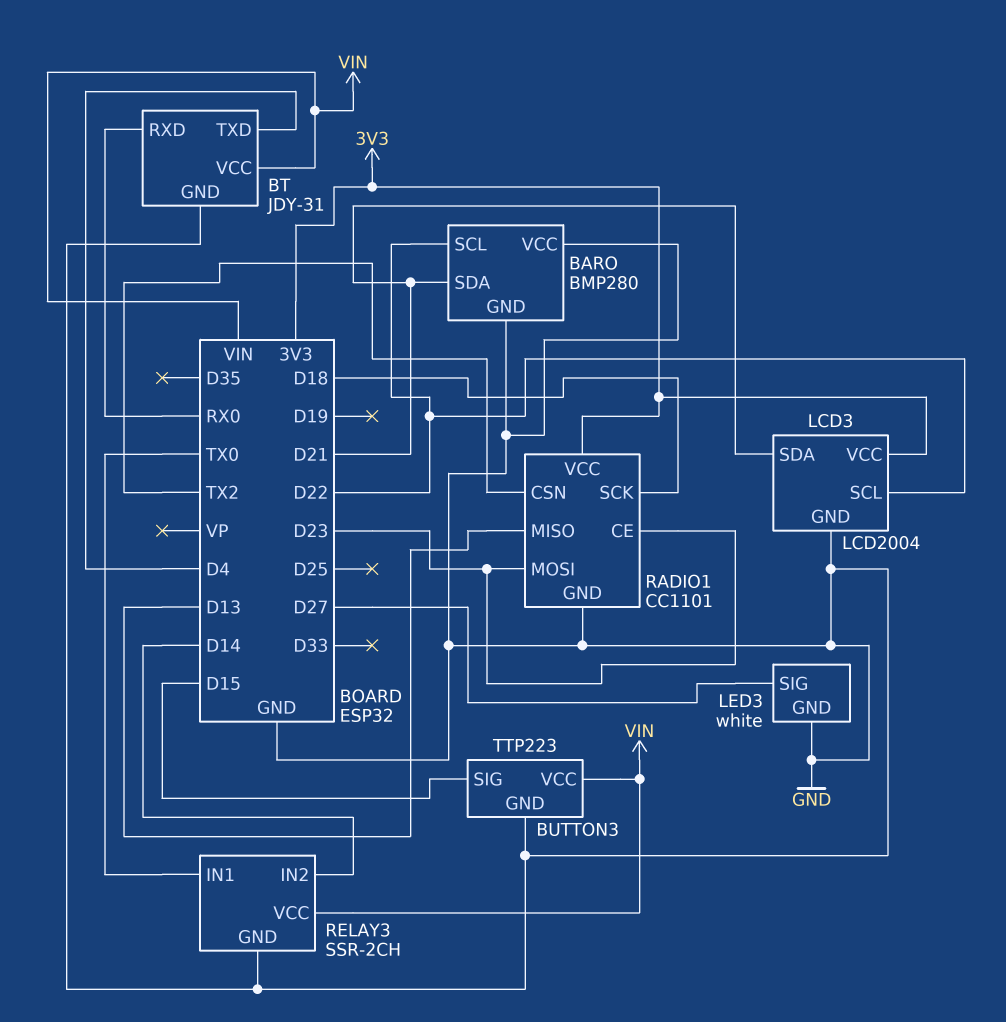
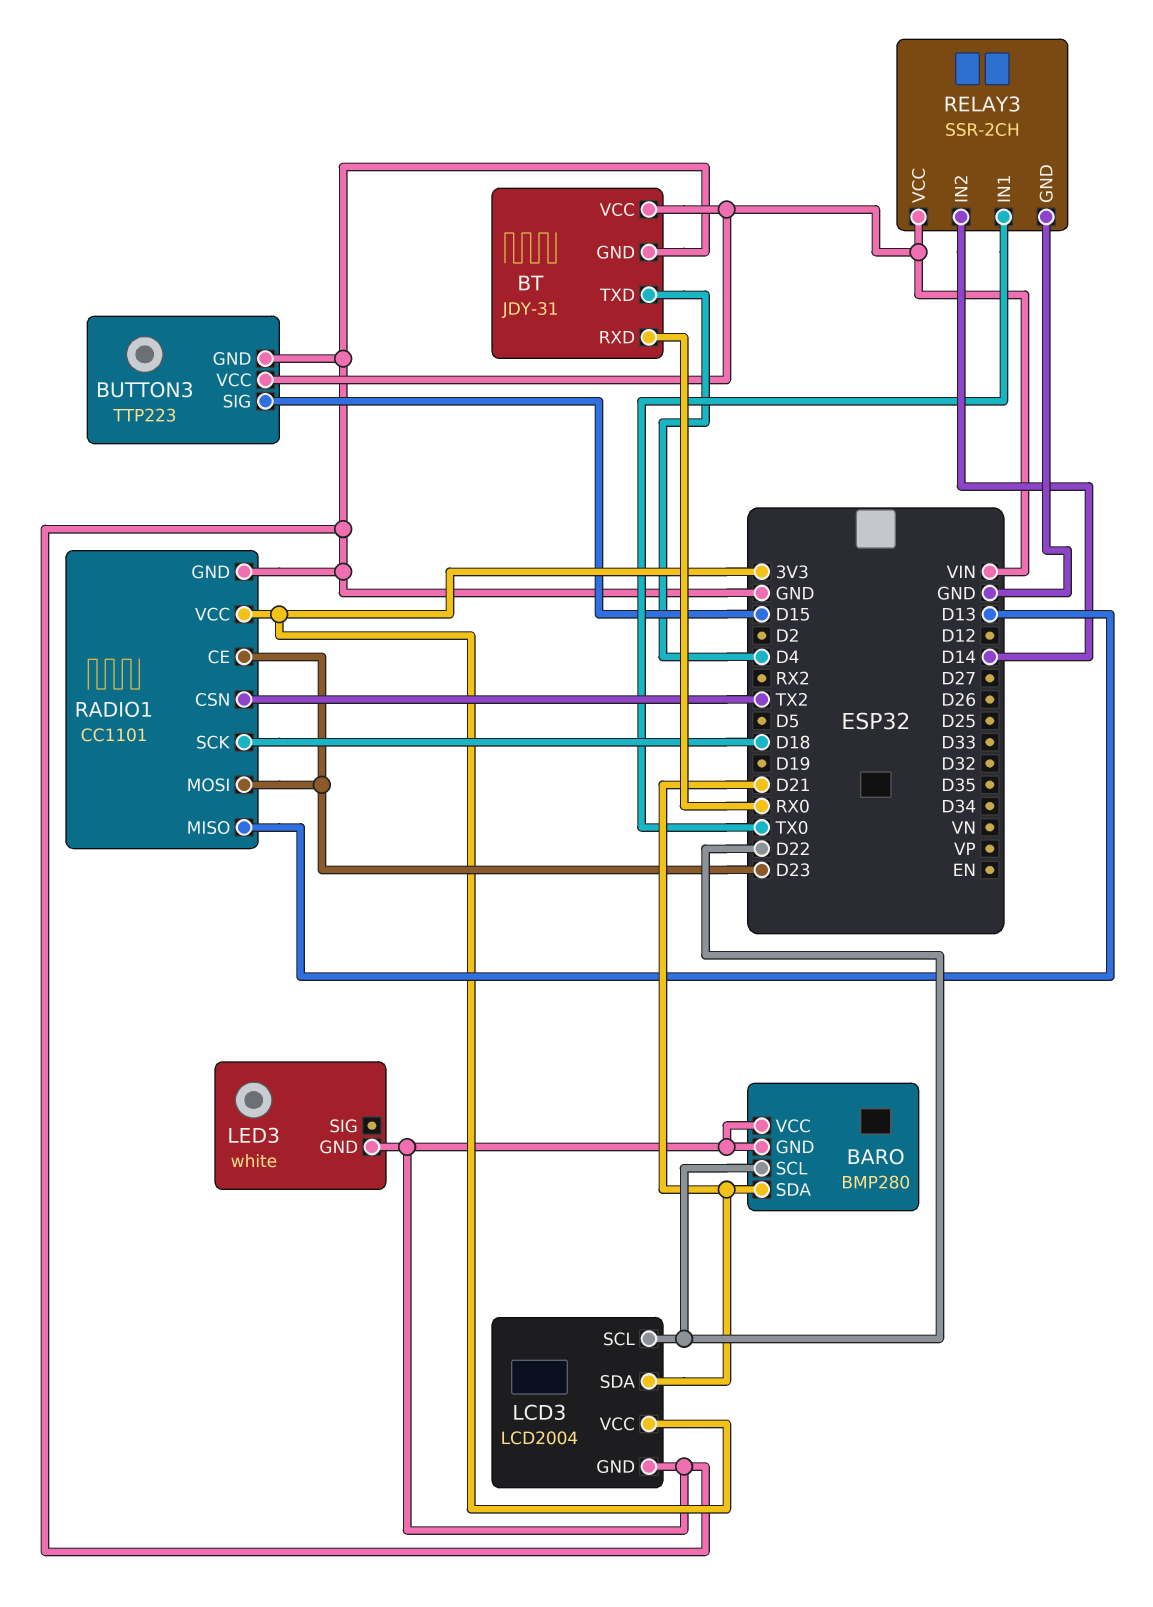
LED3 pin SIG: D27 -> none

